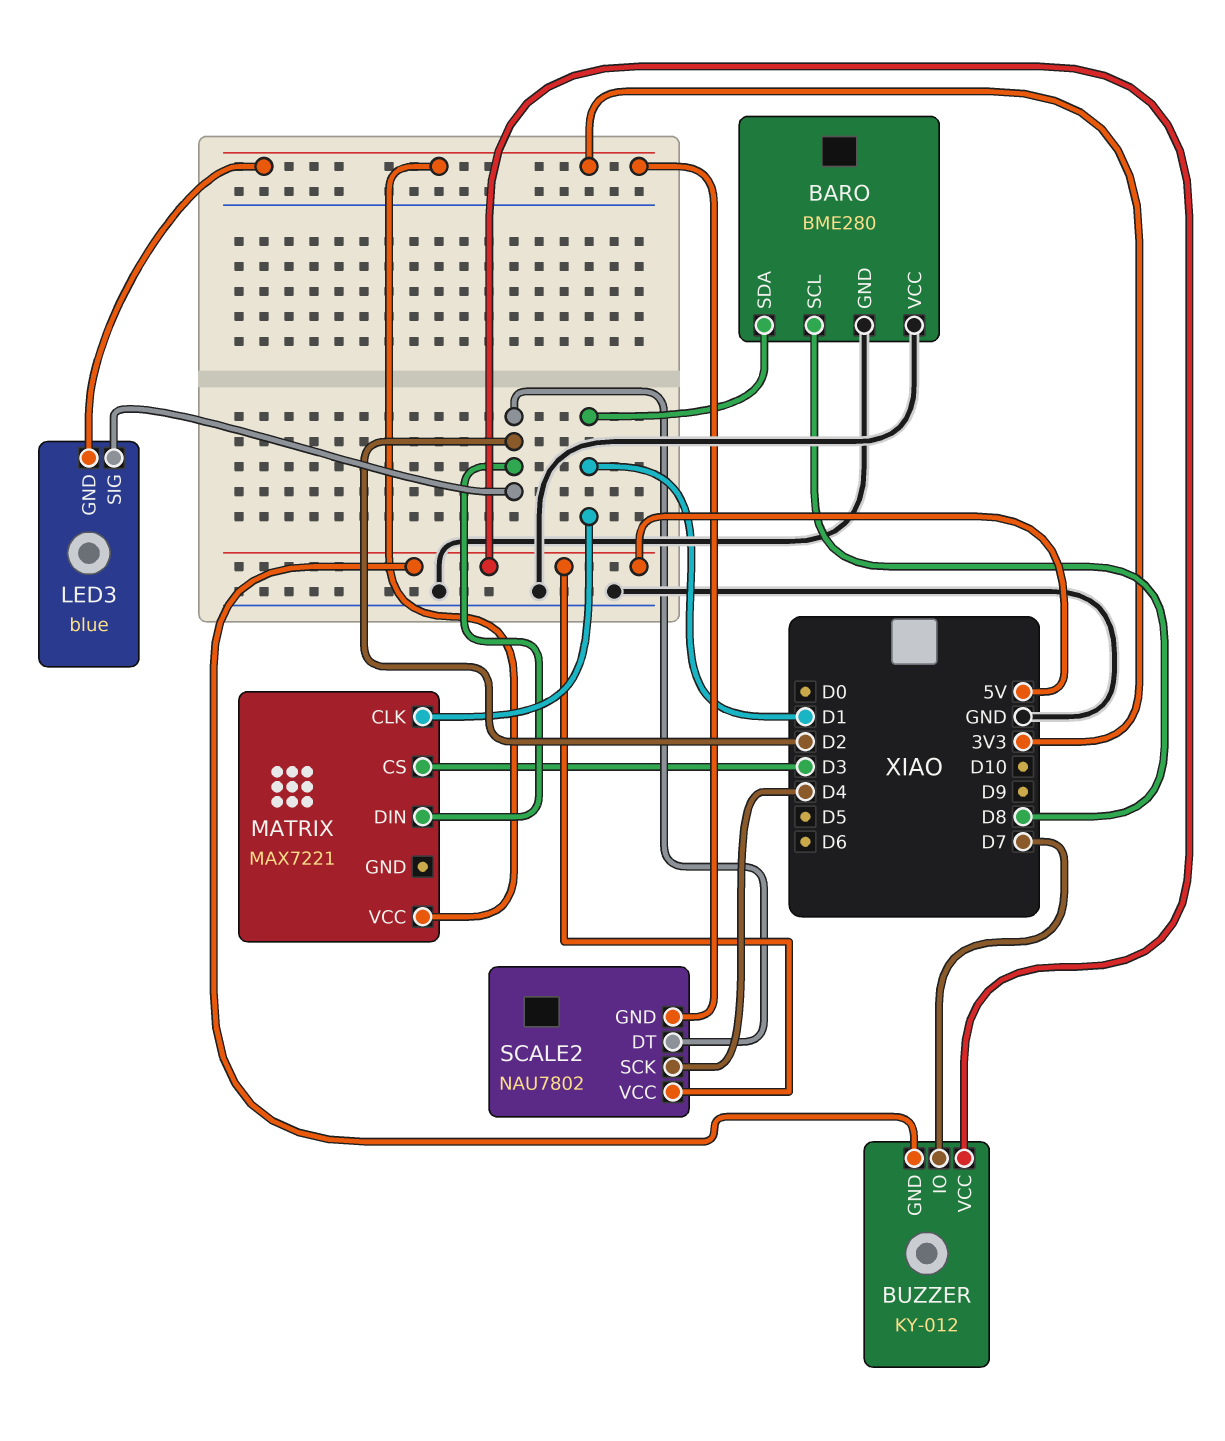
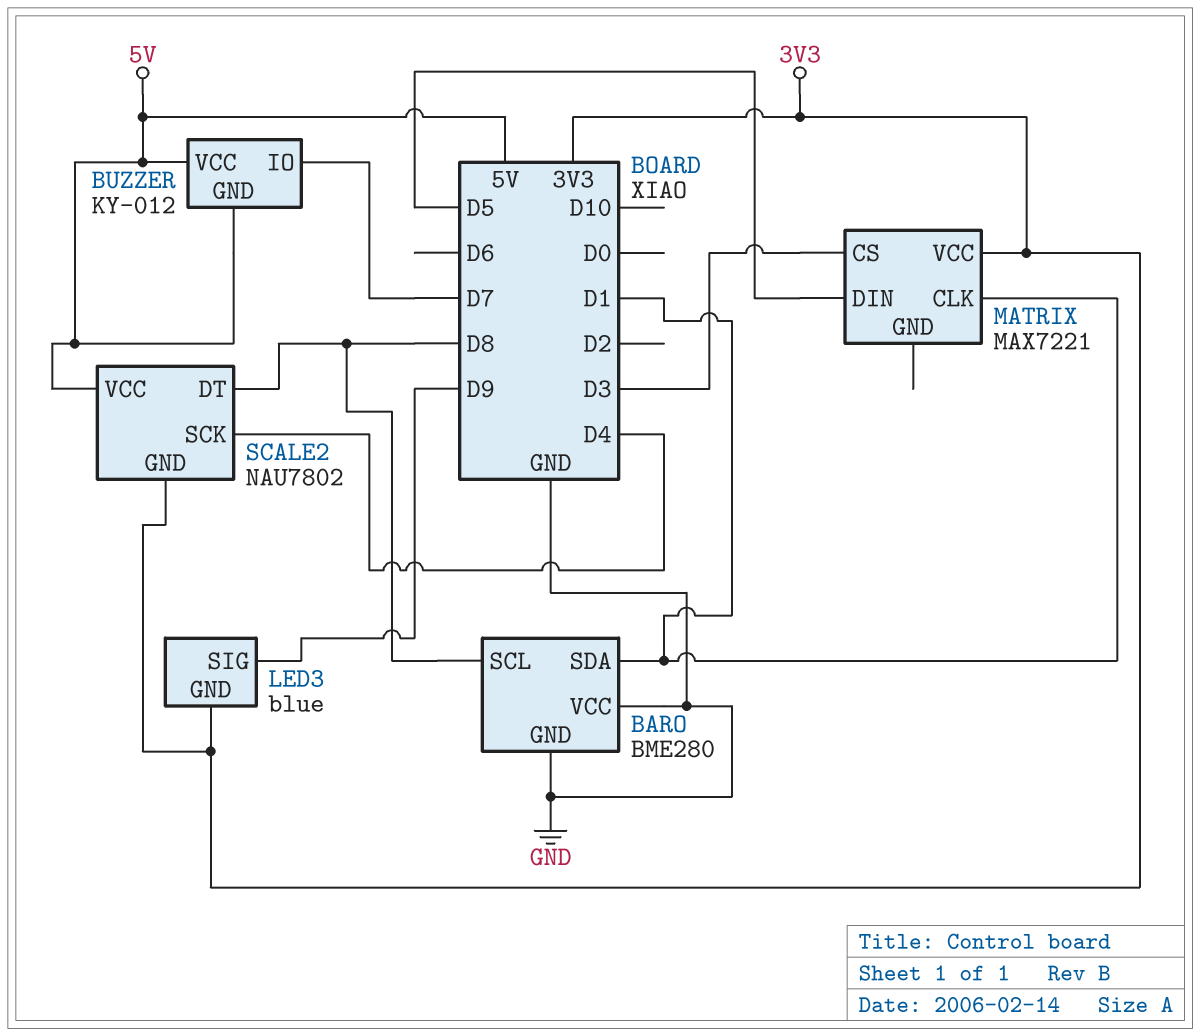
LED3 pin SIG: D2 -> D9
MATRIX pin DIN: D2 -> D5
SCALE2 pin DT: D2 -> D8

